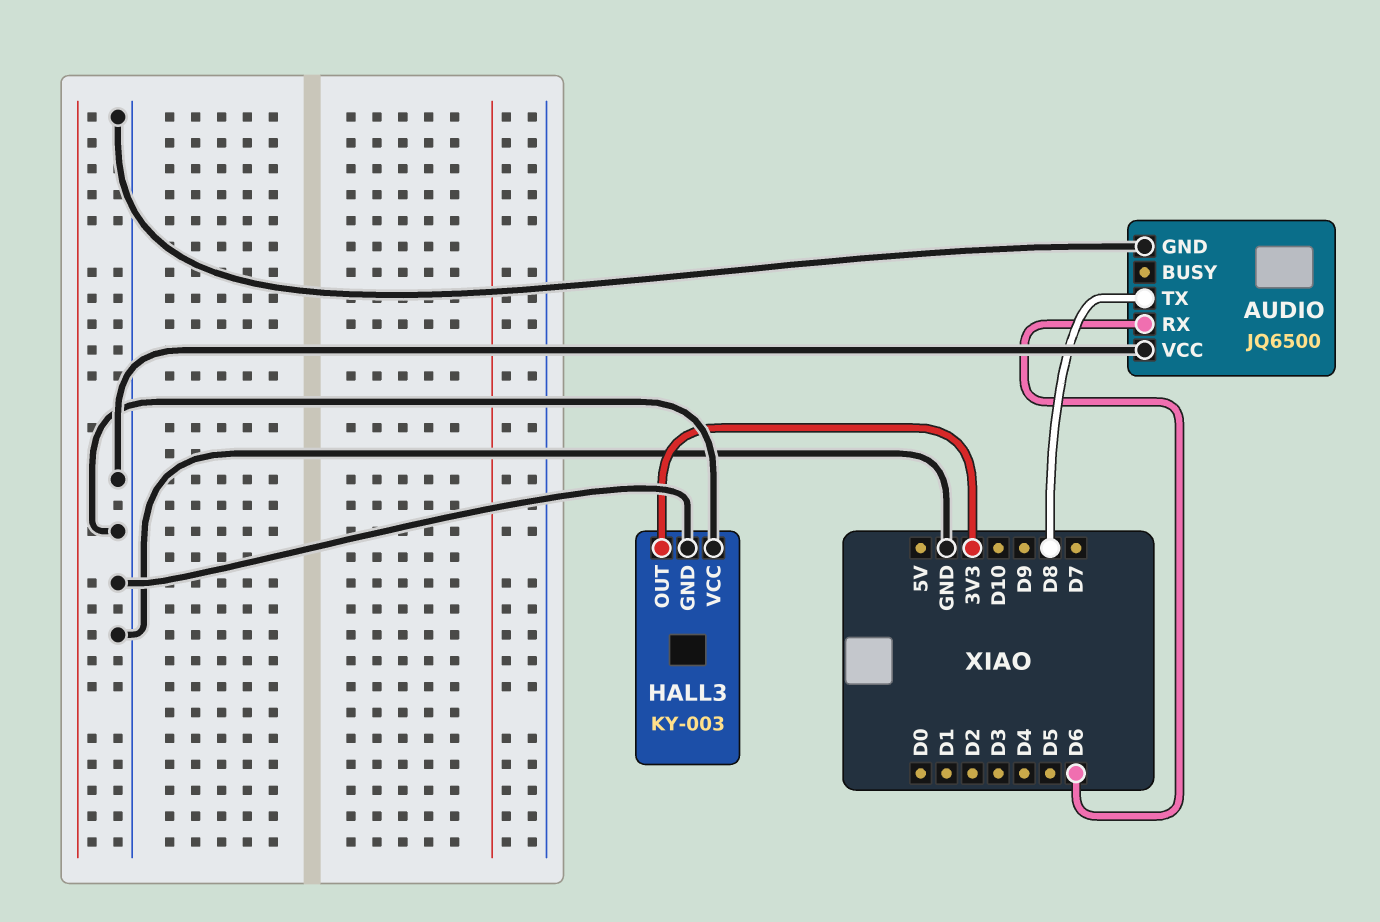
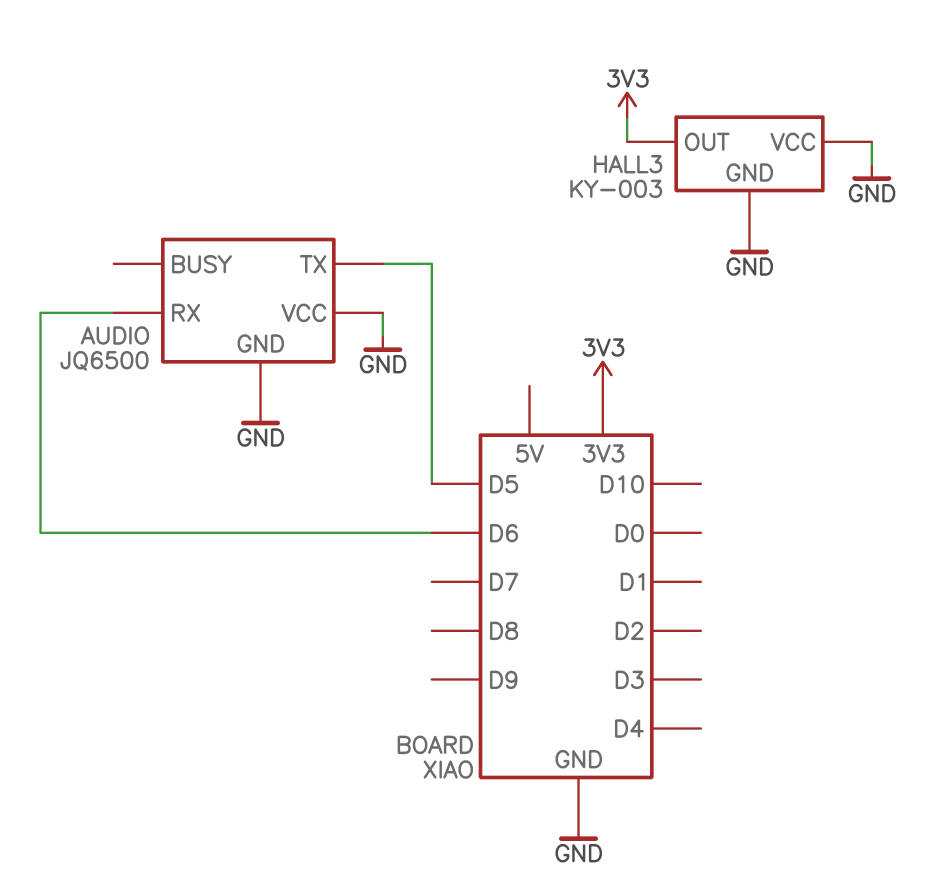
AUDIO pin TX: D8 -> D5

